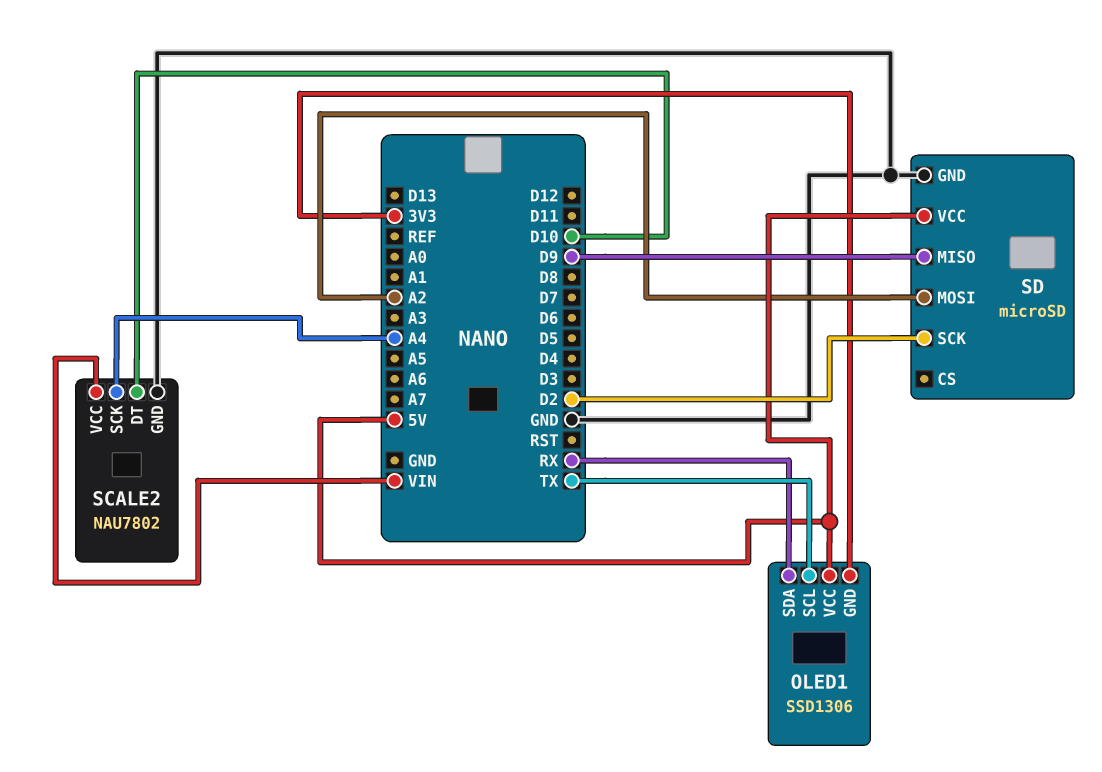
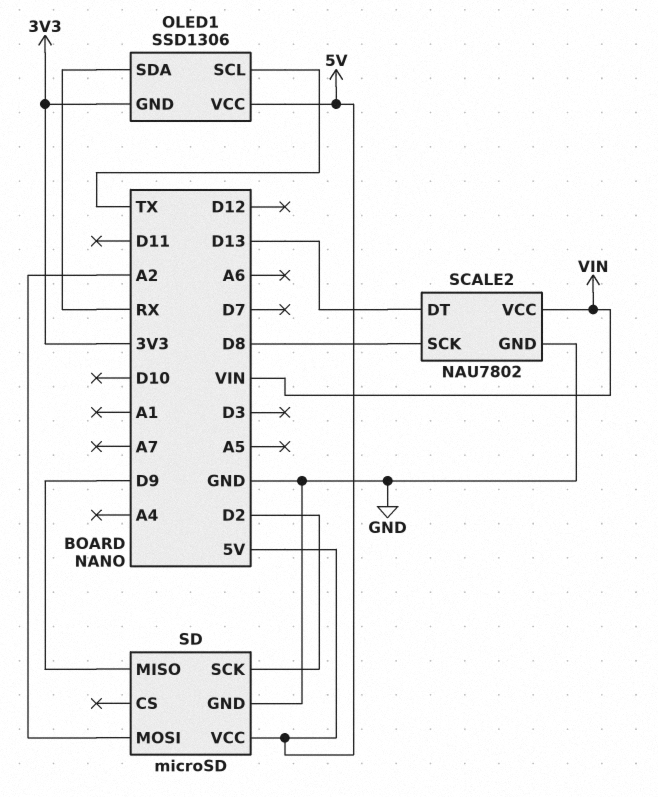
SCALE2 pin DT: D10 -> D13
SCALE2 pin SCK: A4 -> D8

